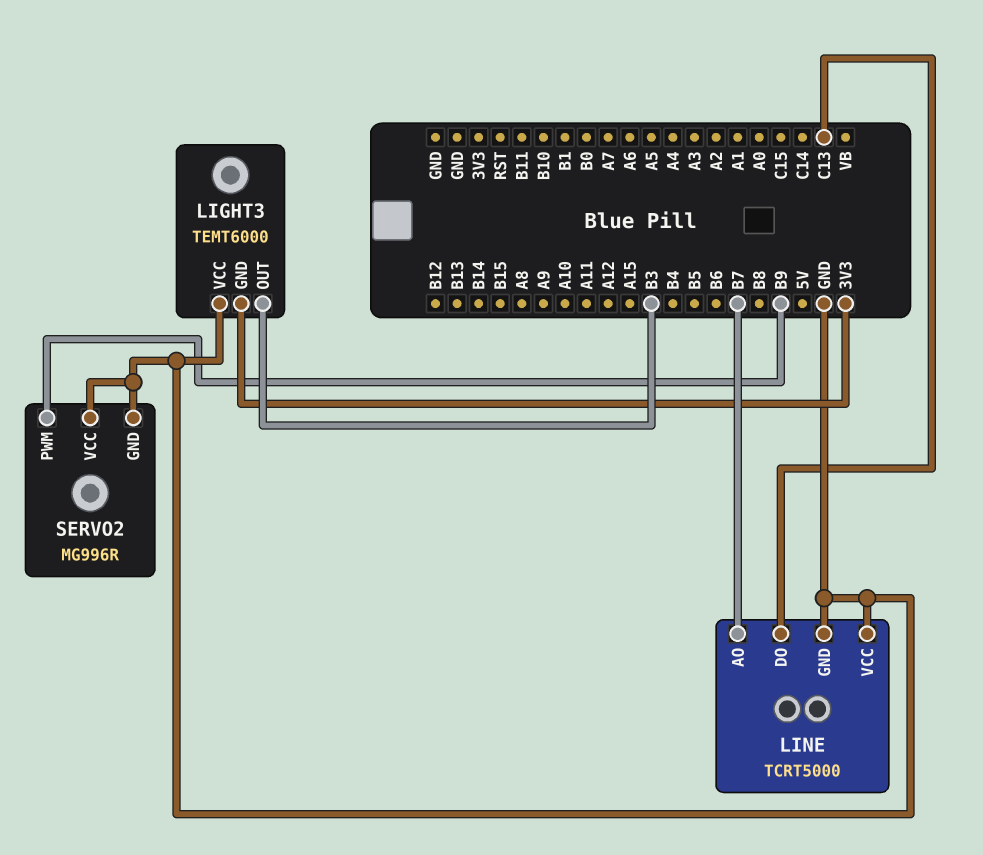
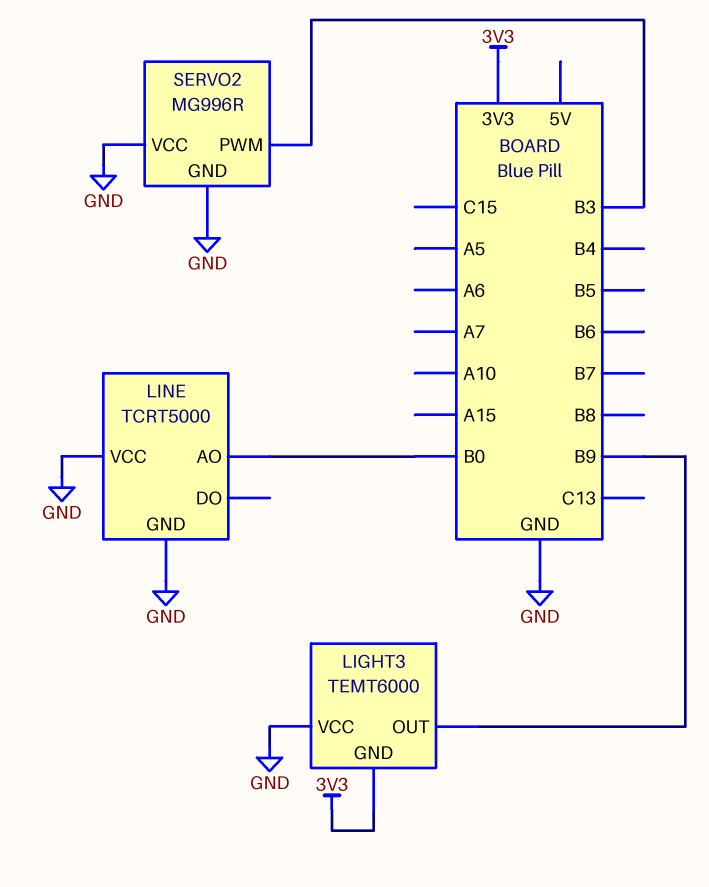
LIGHT3 pin OUT: B3 -> B9
LINE pin AO: B7 -> B0
LINE pin DO: C13 -> none
SERVO2 pin PWM: B9 -> B3

